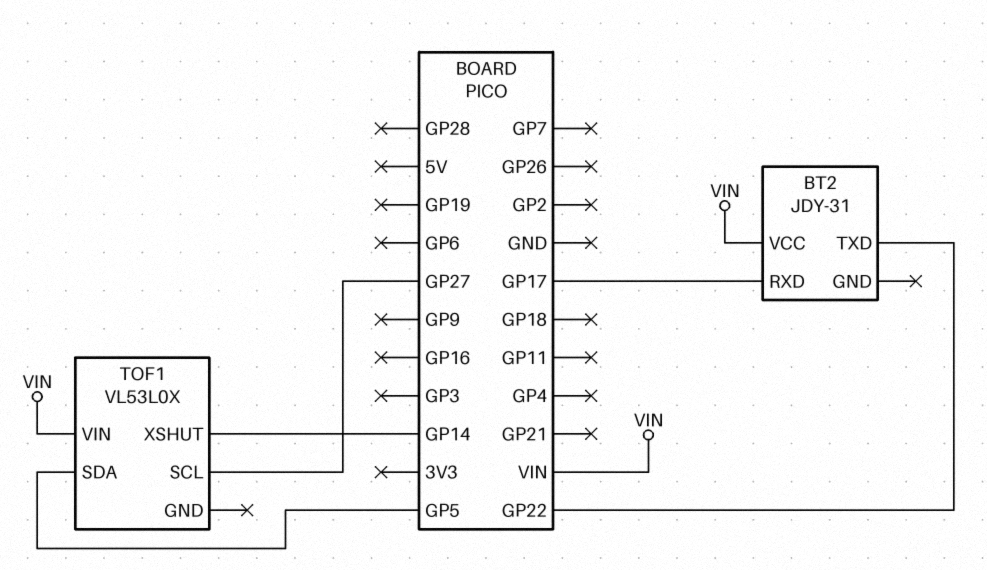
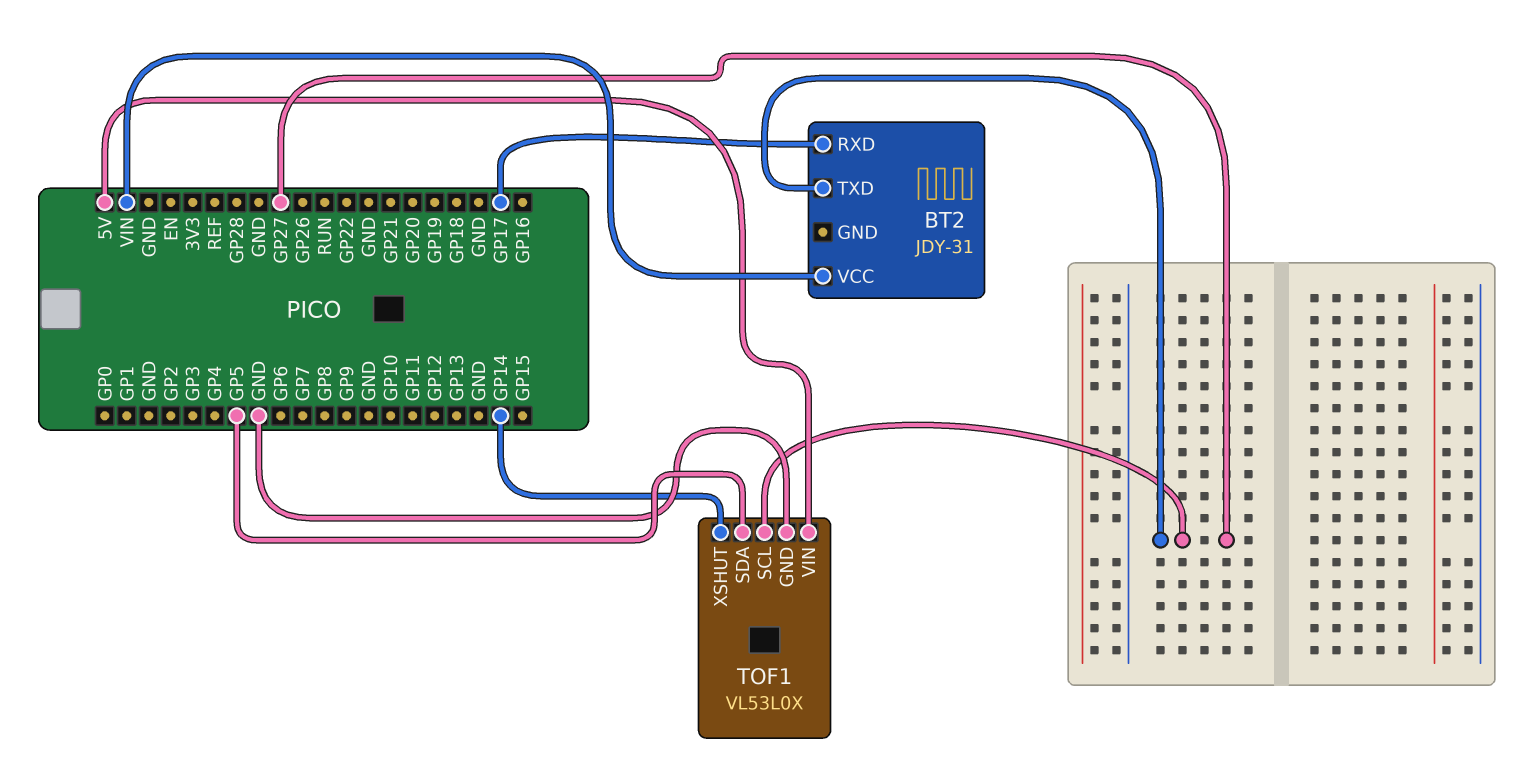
BT2 pin TXD: GP22 -> GP27
TOF1 pin GND: none -> GND
TOF1 pin VIN: VIN -> 5V

